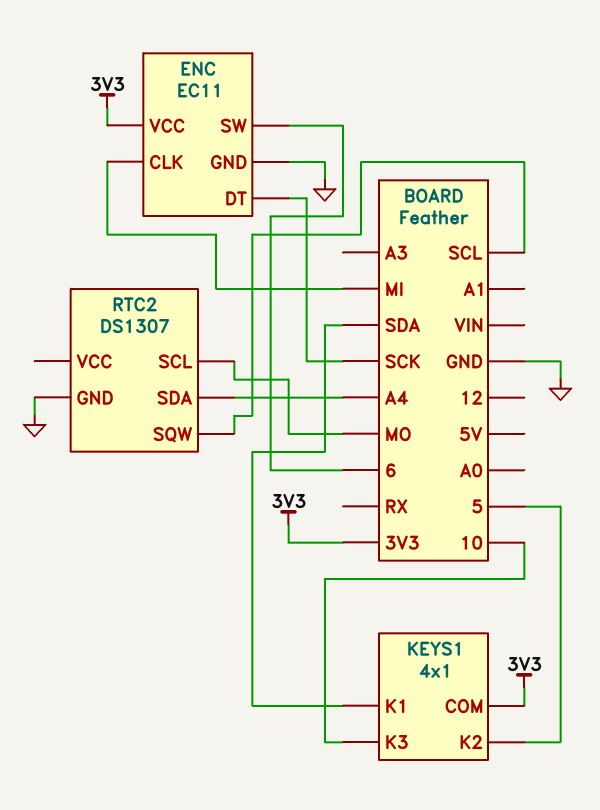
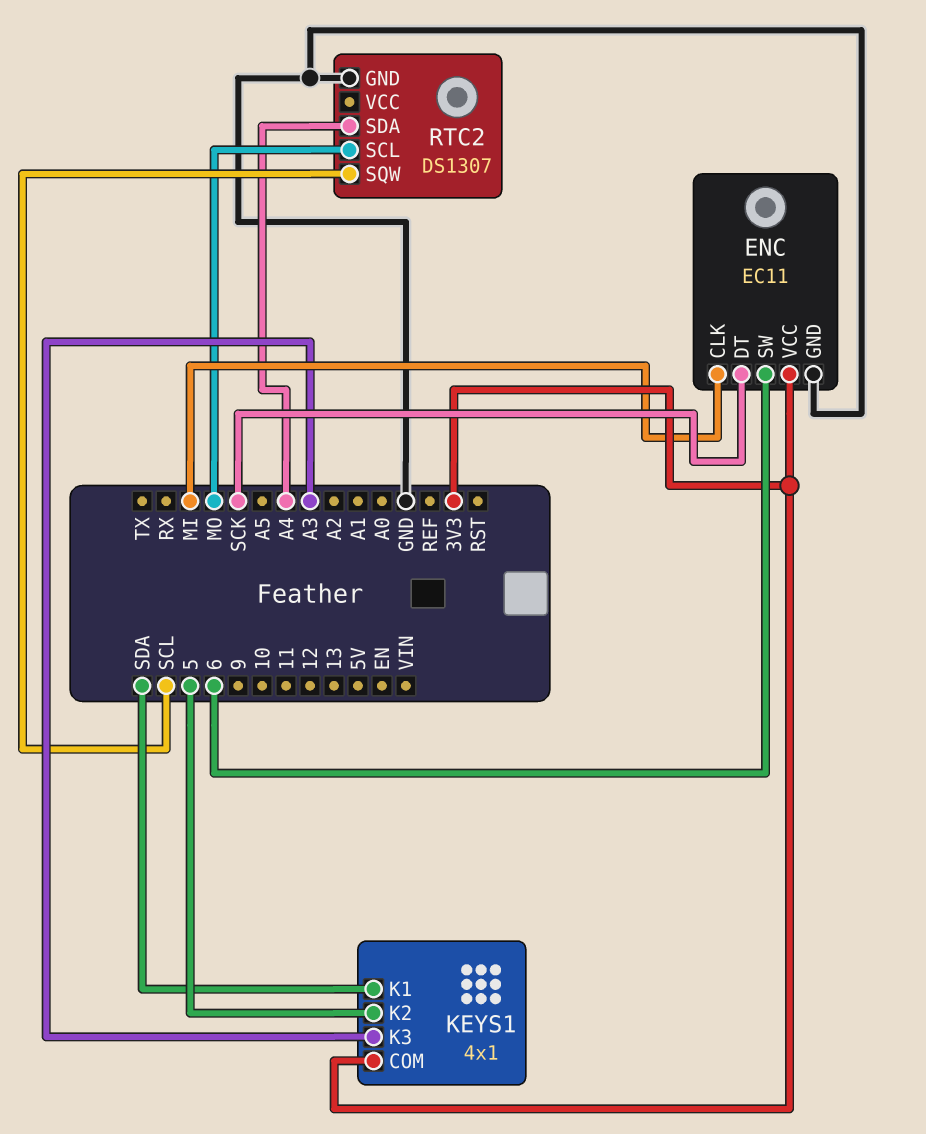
KEYS1 pin K3: 10 -> A3

